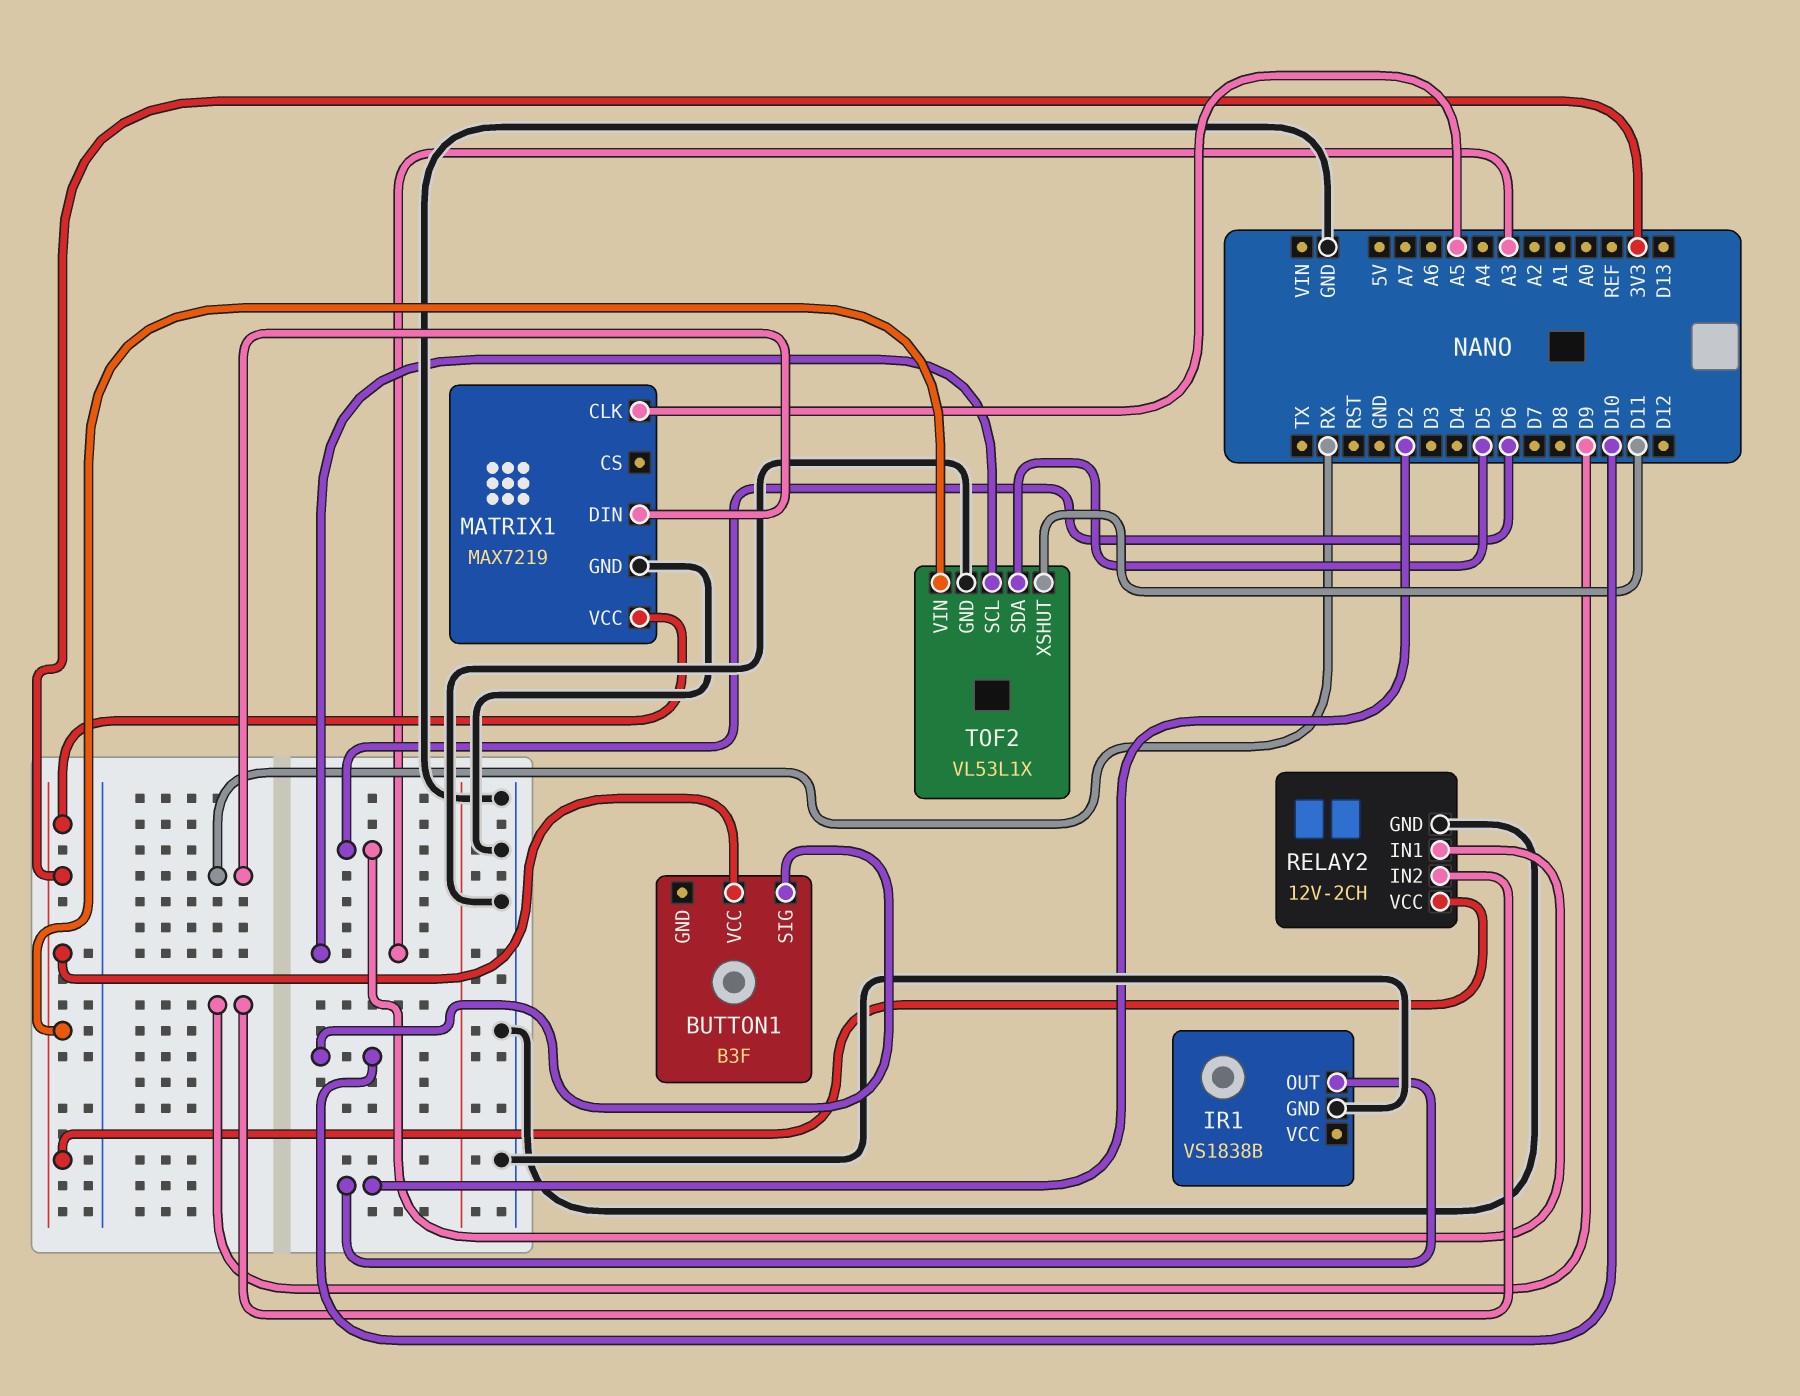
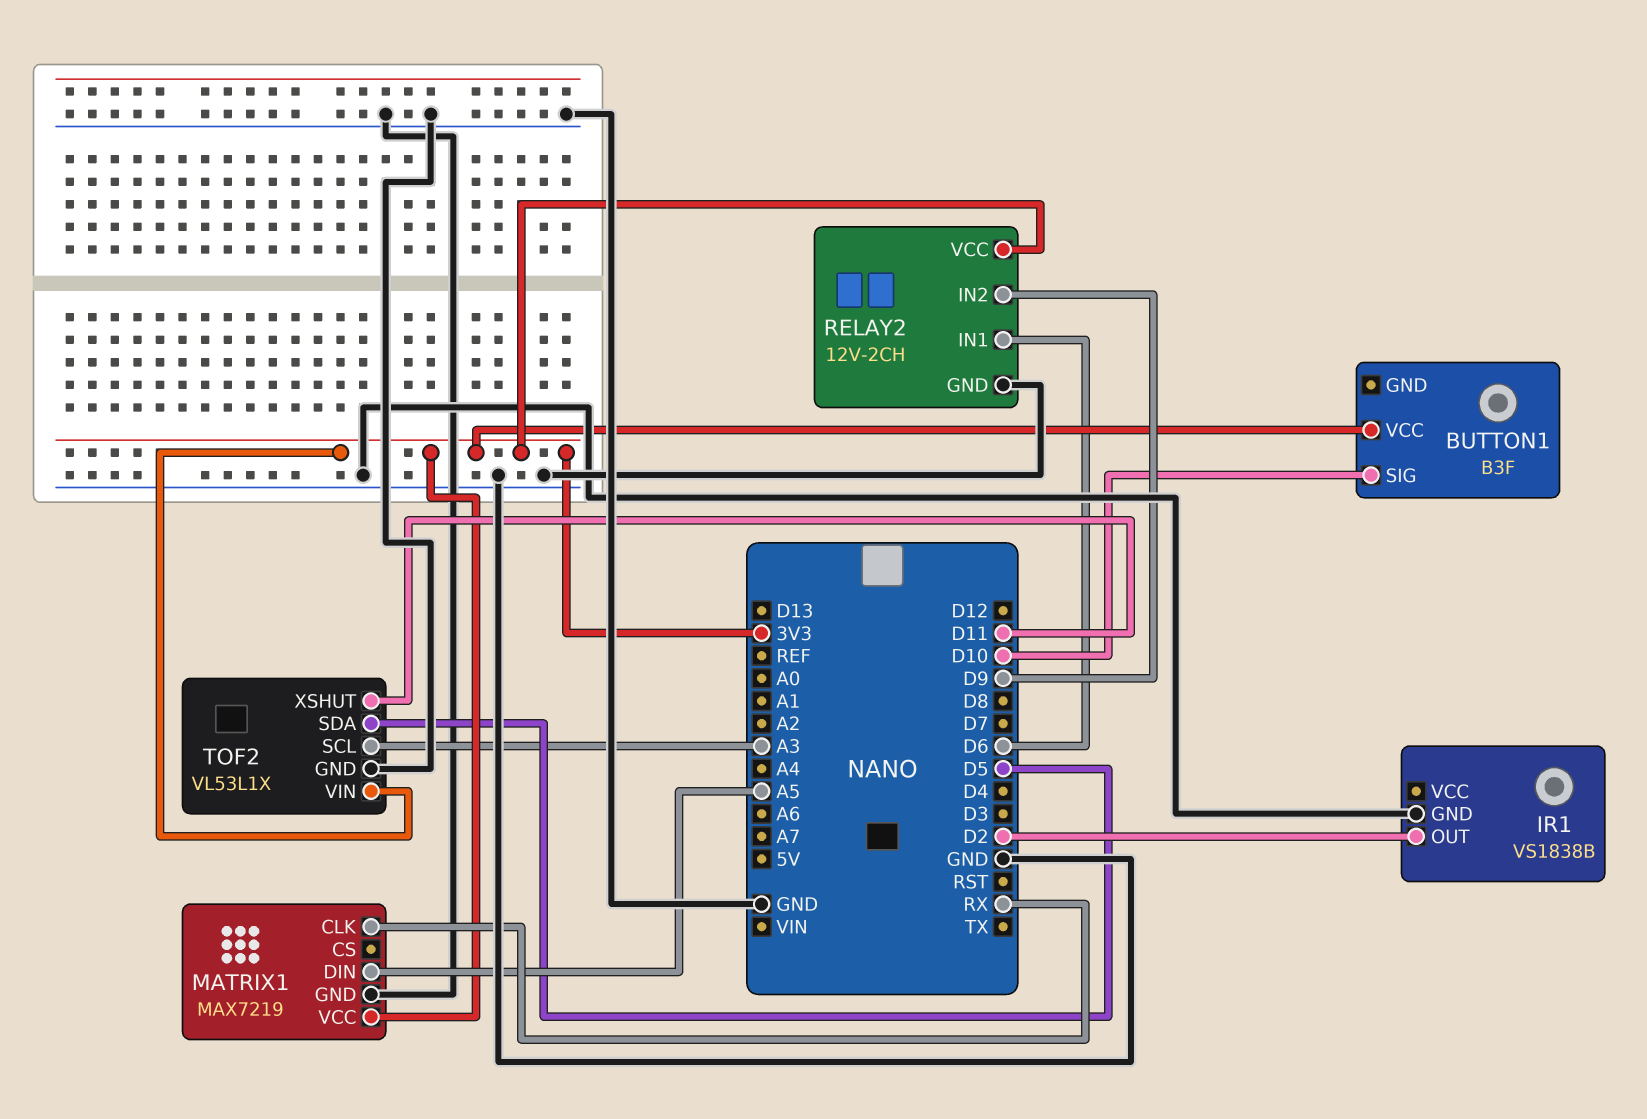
MATRIX1 pin CLK: A5 -> RX
MATRIX1 pin DIN: RX -> A5

